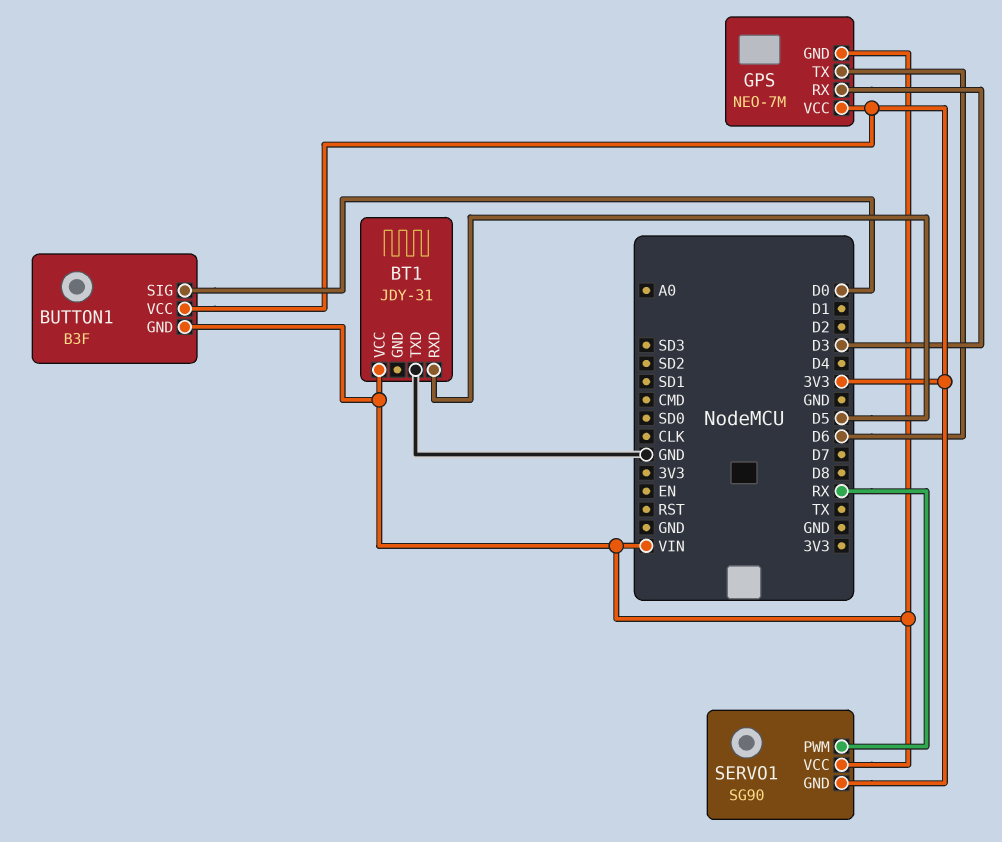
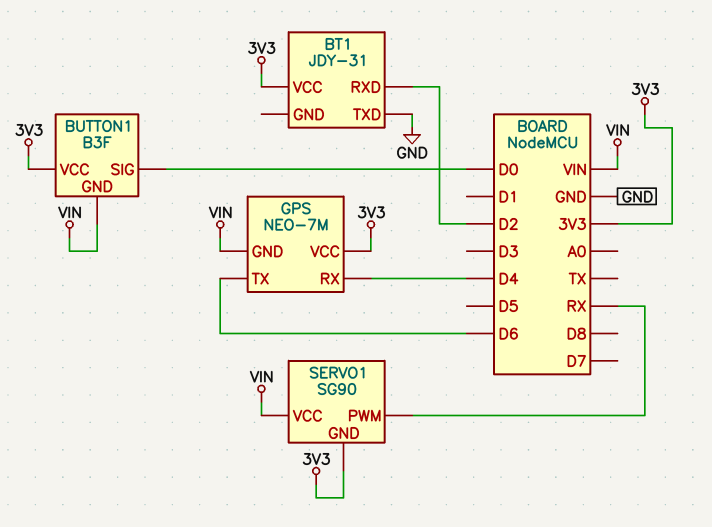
BT1 pin RXD: D5 -> D2
BT1 pin VCC: VIN -> 3V3
GPS pin RX: D3 -> D4

